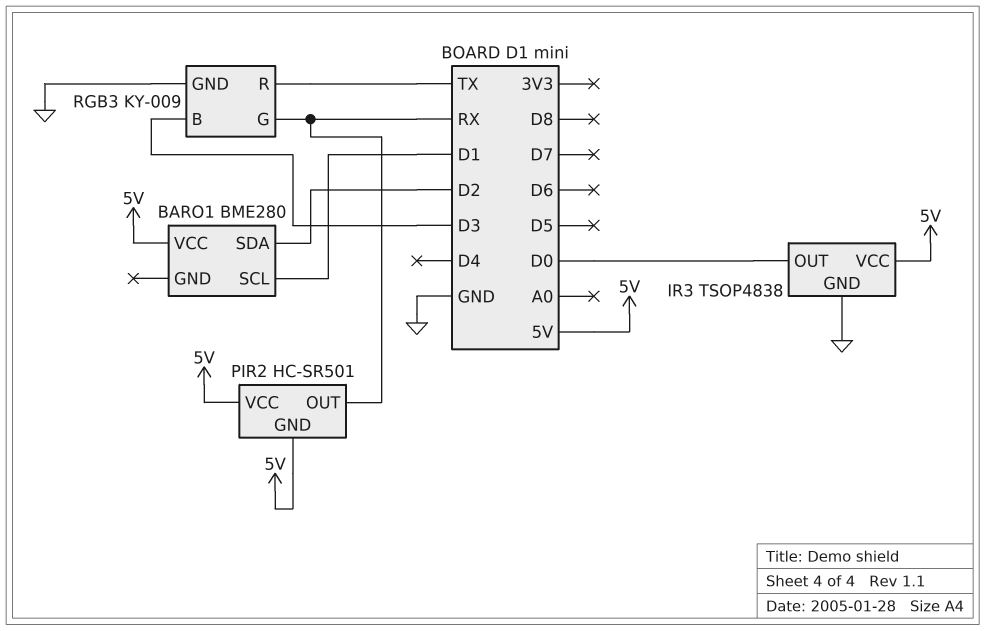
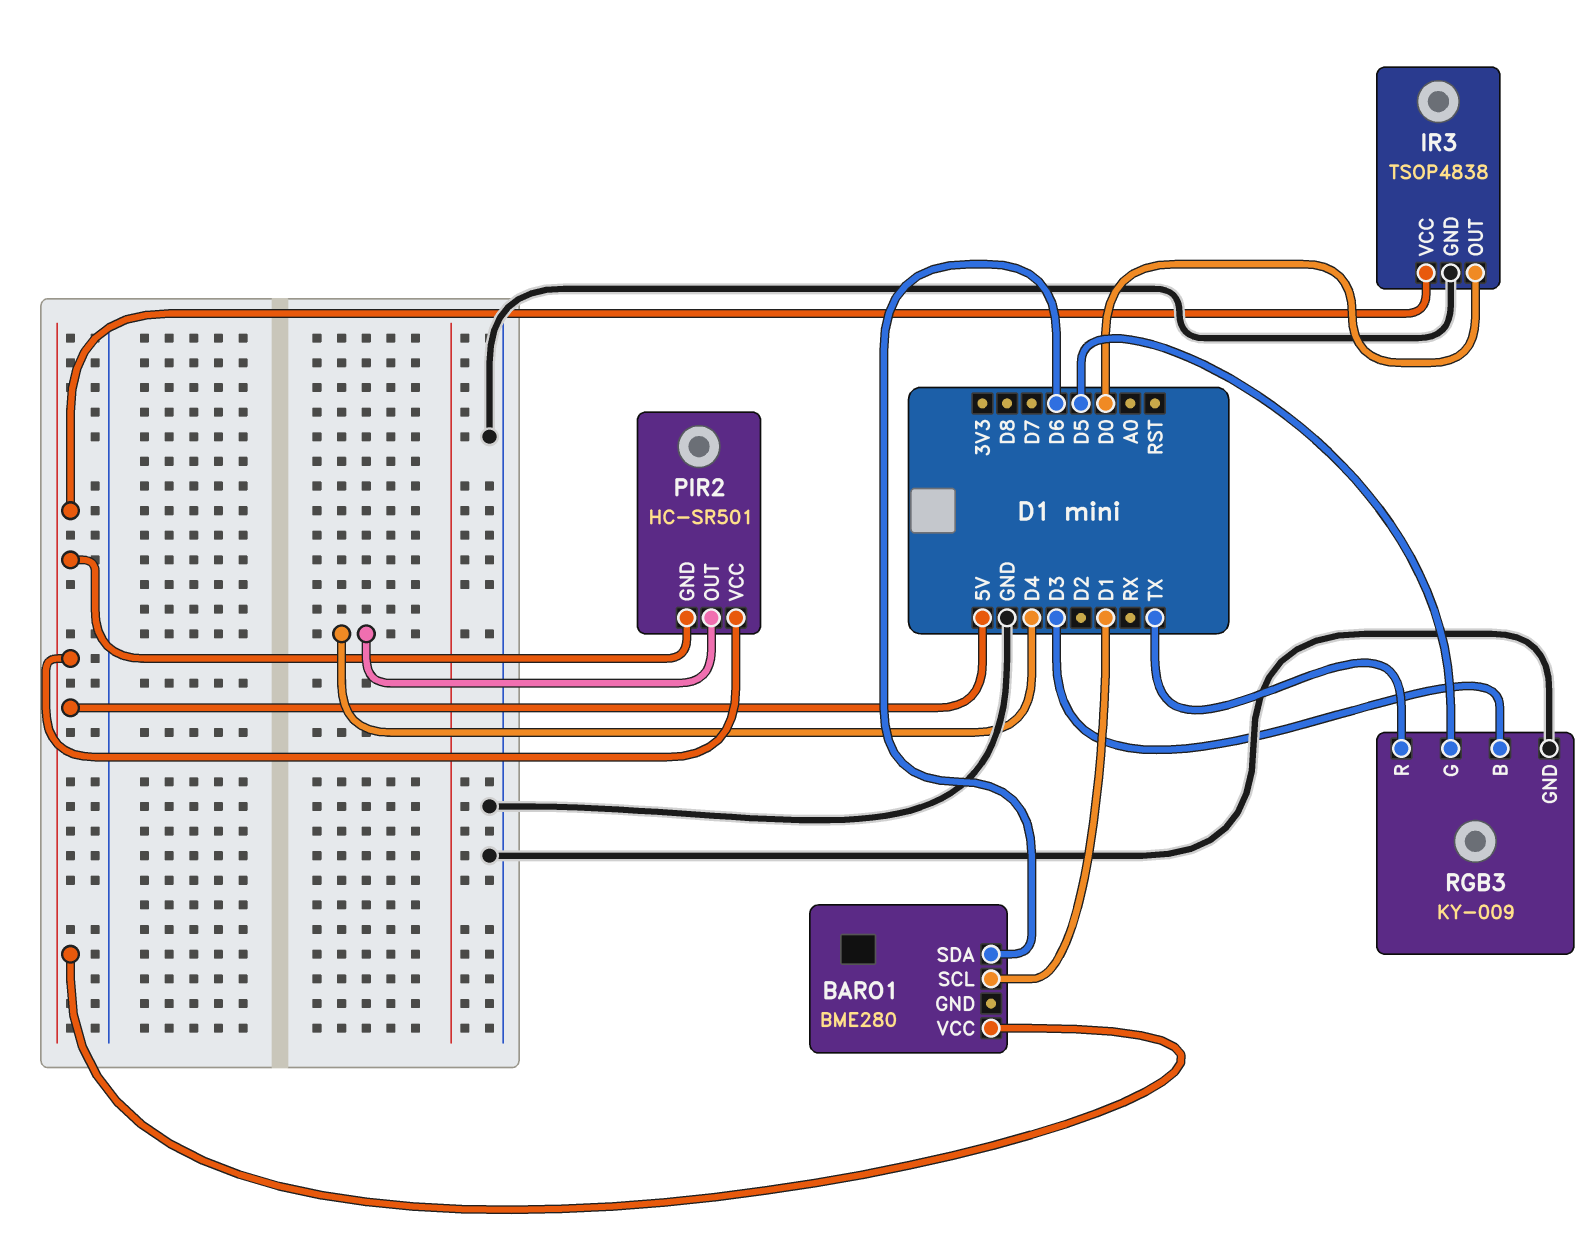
BARO1 pin SDA: D2 -> D6
PIR2 pin OUT: RX -> D4
RGB3 pin G: RX -> D5

